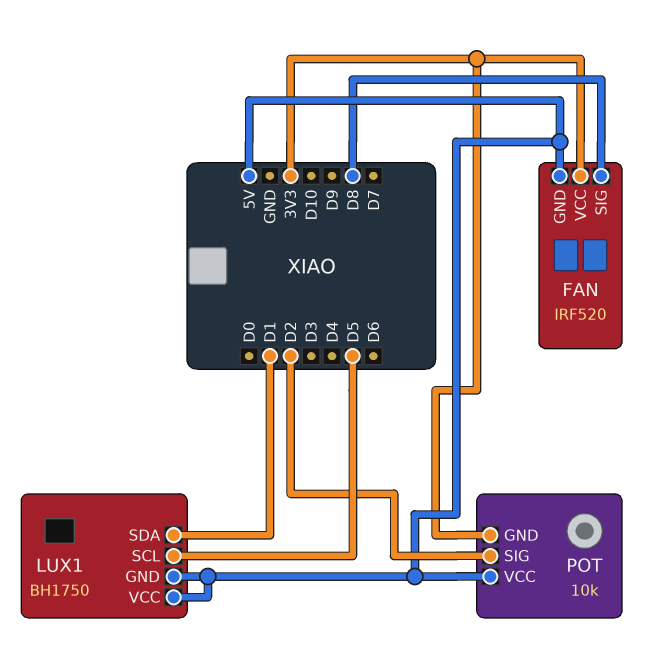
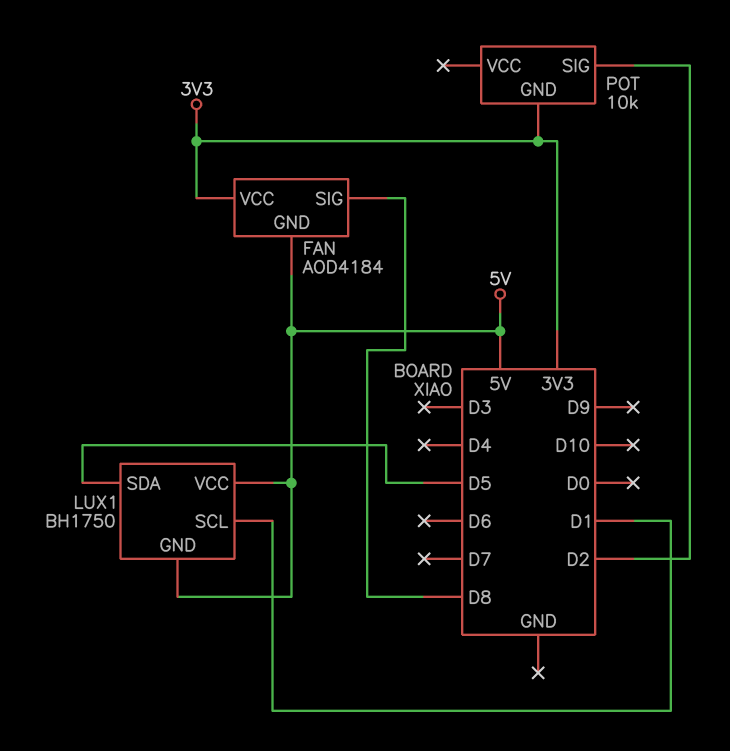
FAN: IRF520 -> AOD4184
LUX1 pin SCL: D5 -> D1
LUX1 pin SDA: D1 -> D5
POT pin VCC: 5V -> none

